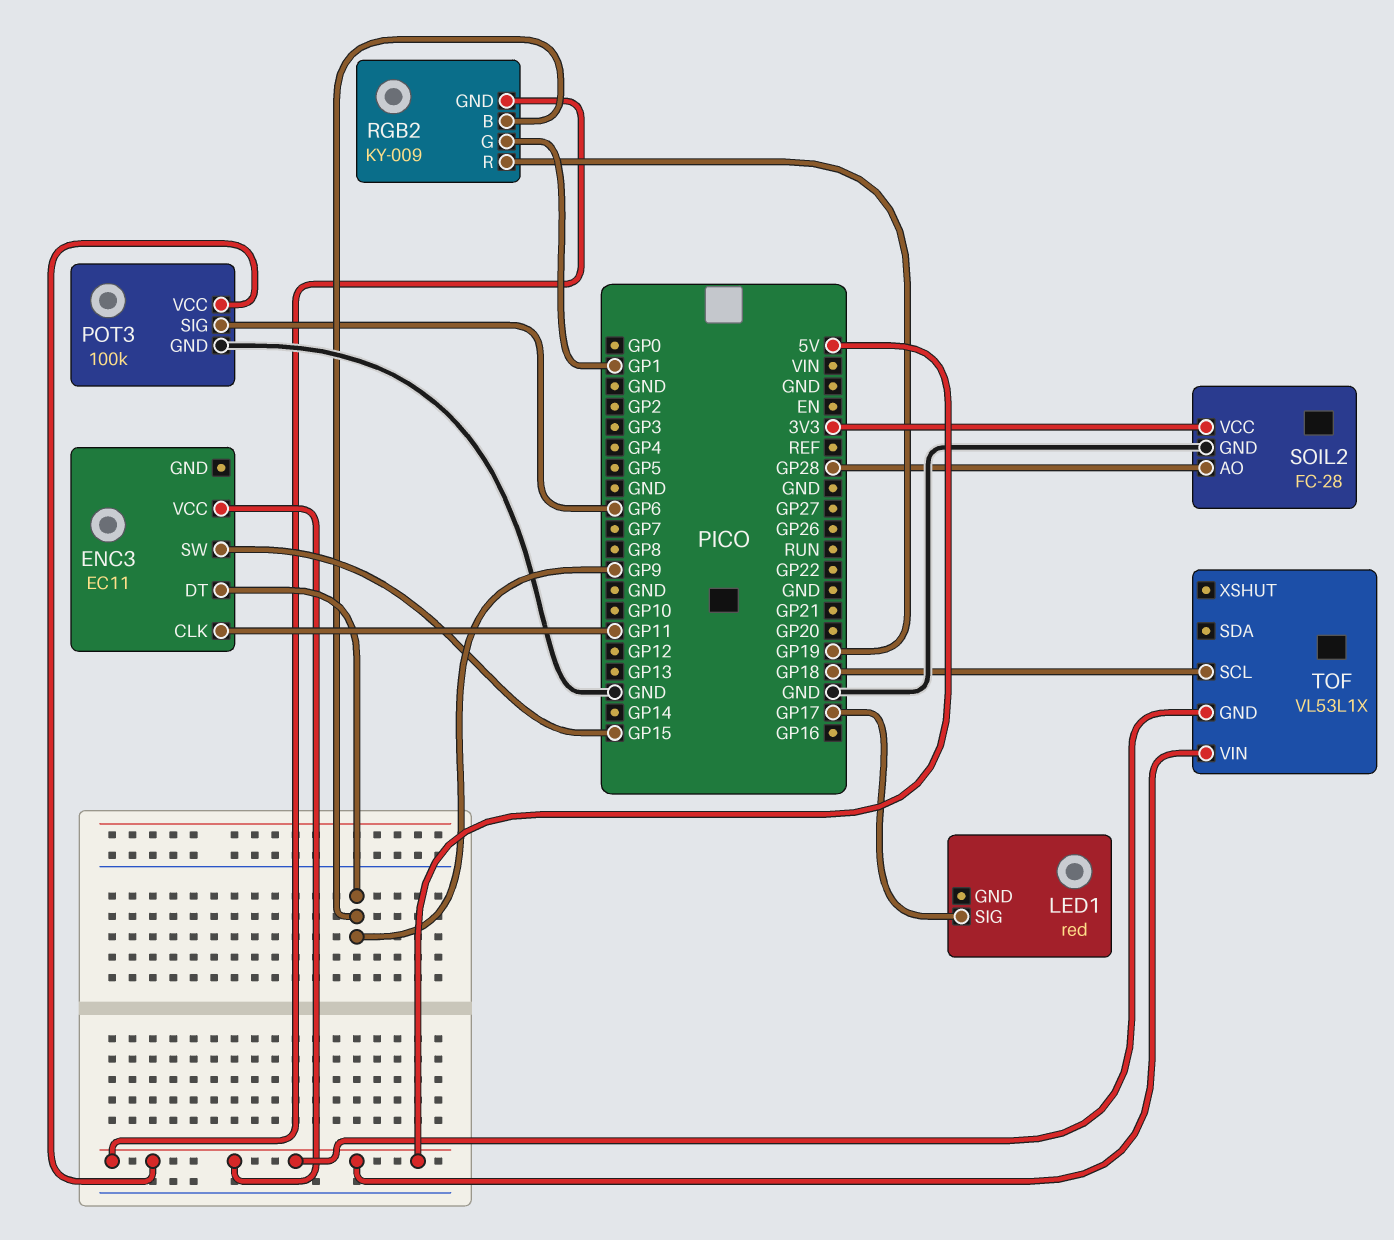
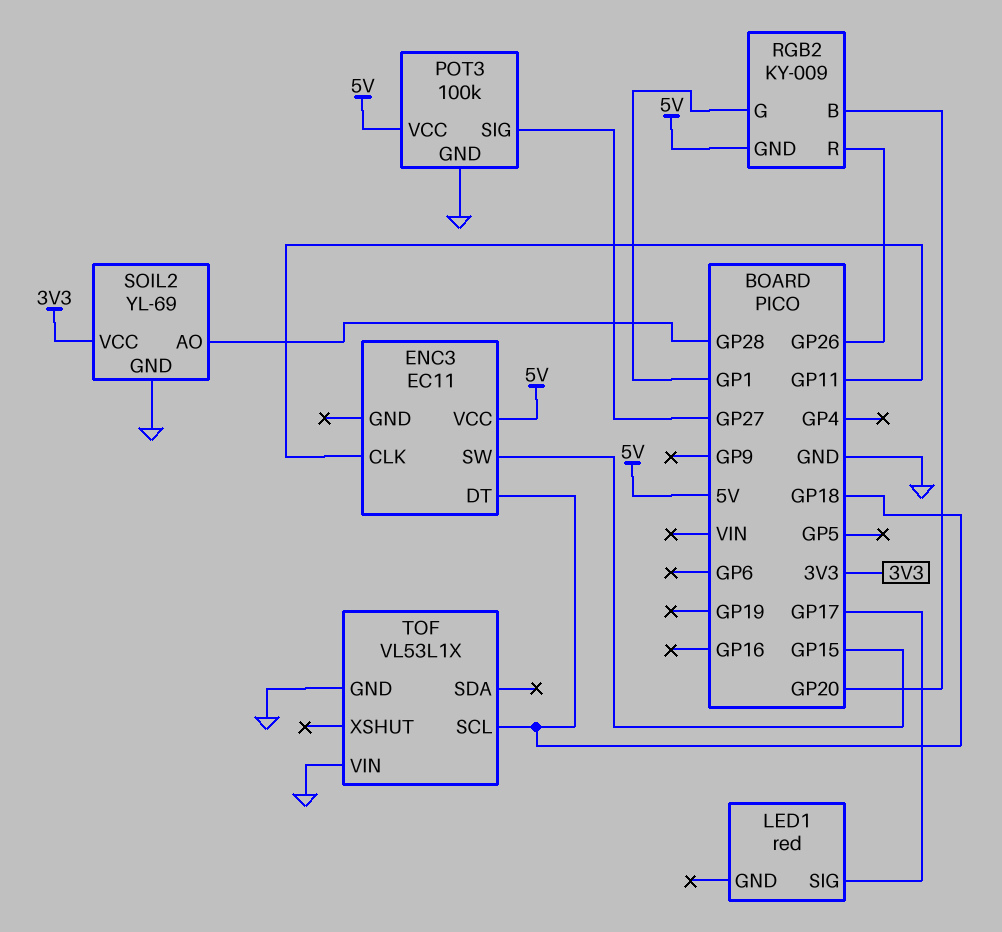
ENC3 pin DT: GP9 -> GP18
POT3 pin SIG: GP6 -> GP27
RGB2 pin B: GP9 -> GP20
RGB2 pin R: GP19 -> GP26
SOIL2: FC-28 -> YL-69
TOF pin GND: 5V -> GND
TOF pin VIN: 5V -> GND

